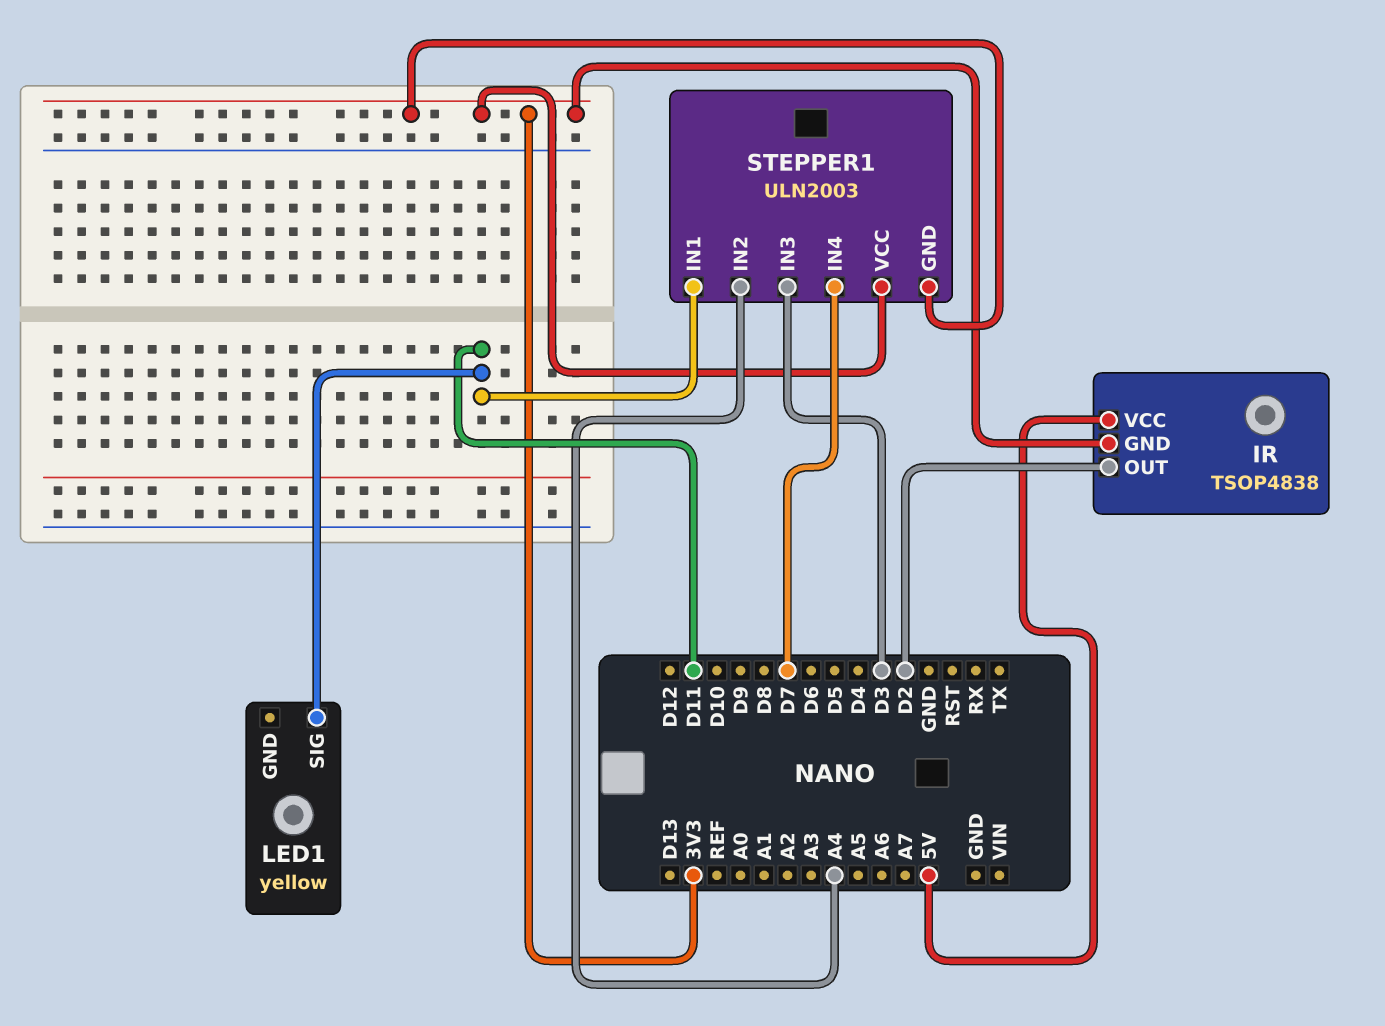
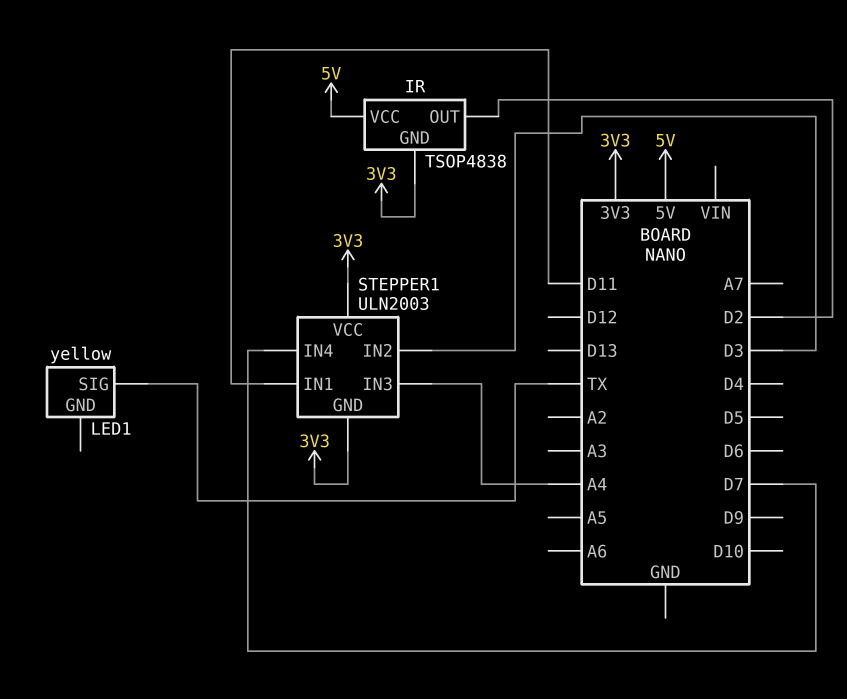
LED1 pin SIG: D11 -> TX
STEPPER1 pin IN2: A4 -> D3
STEPPER1 pin IN3: D3 -> A4

